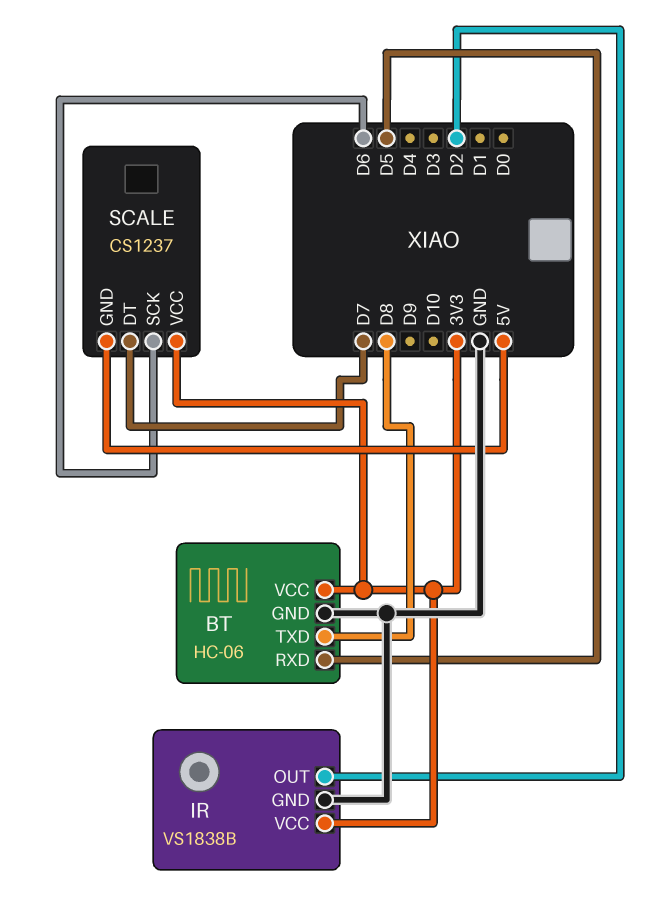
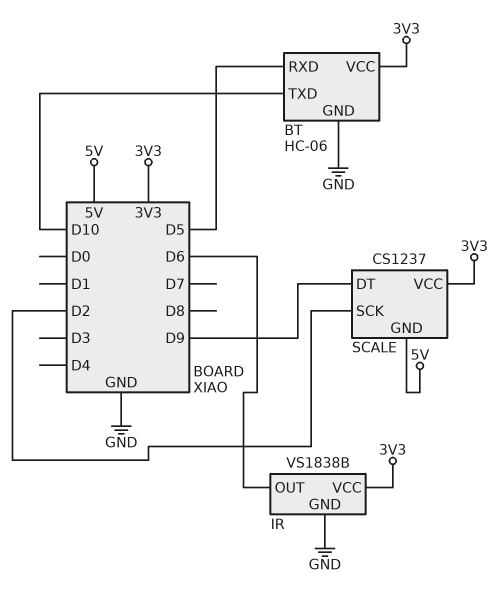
BT pin TXD: D8 -> D10
IR pin OUT: D2 -> D6
SCALE pin DT: D7 -> D9
SCALE pin SCK: D6 -> D2

